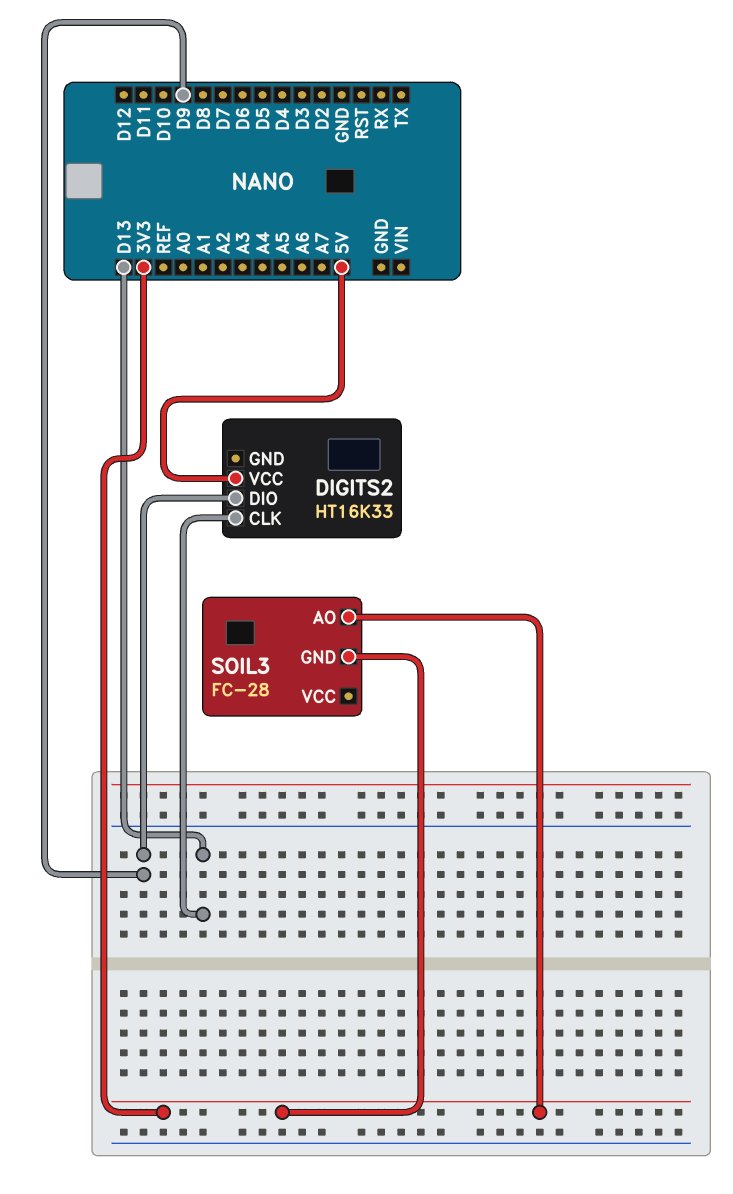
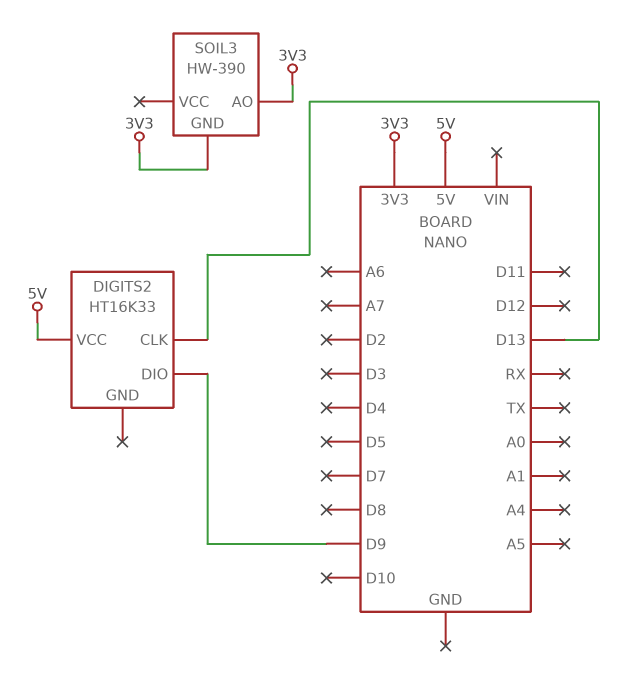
SOIL3: FC-28 -> HW-390

